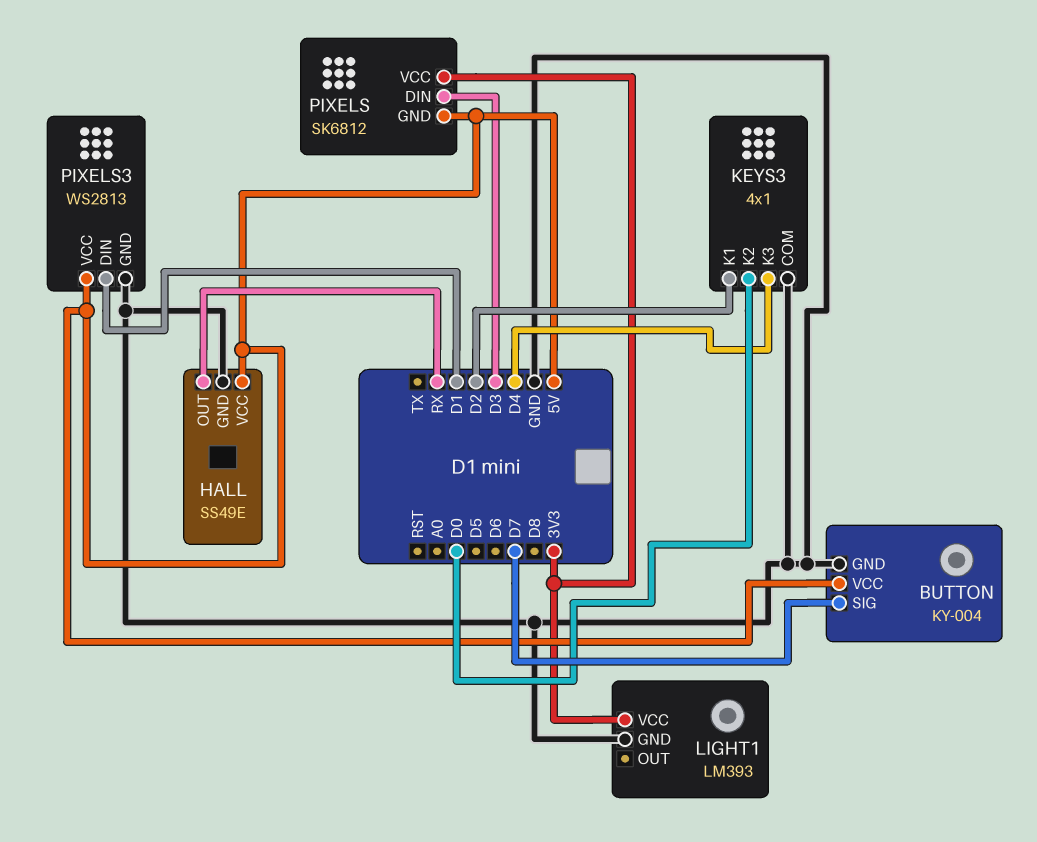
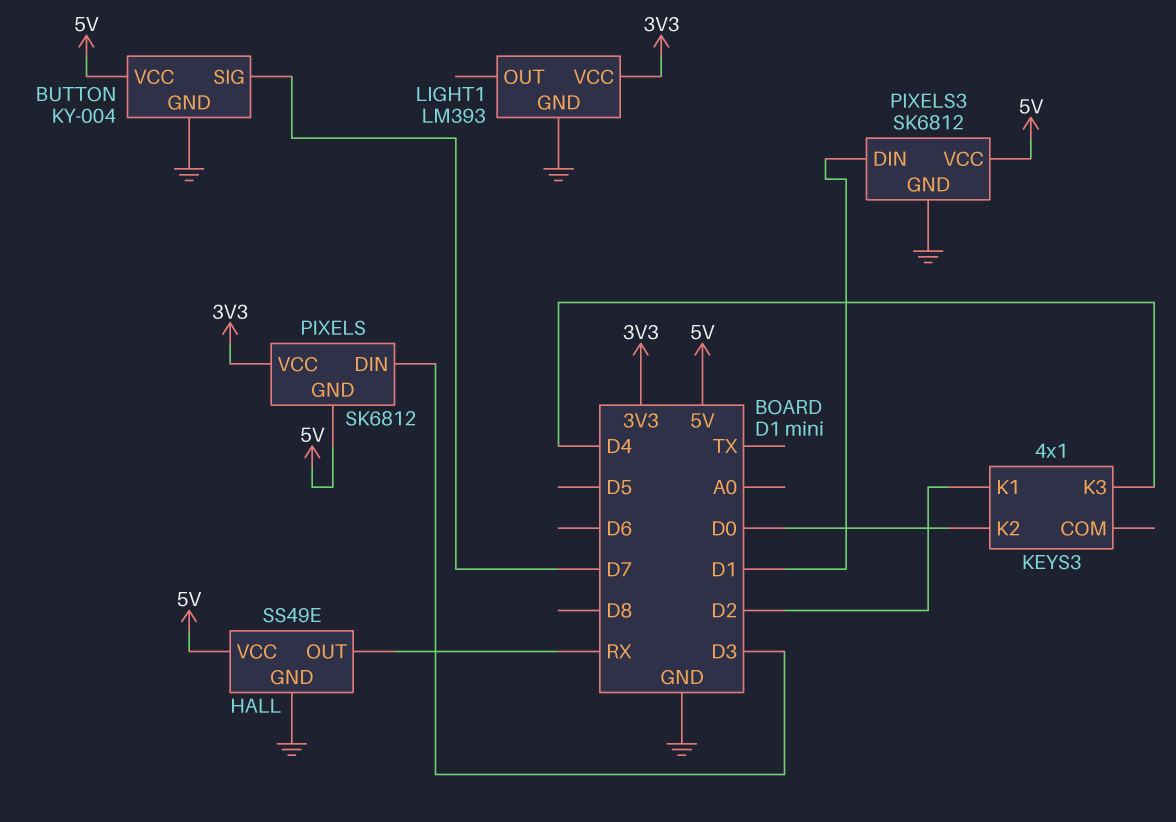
KEYS3 pin COM: GND -> none
PIXELS3: WS2813 -> SK6812

